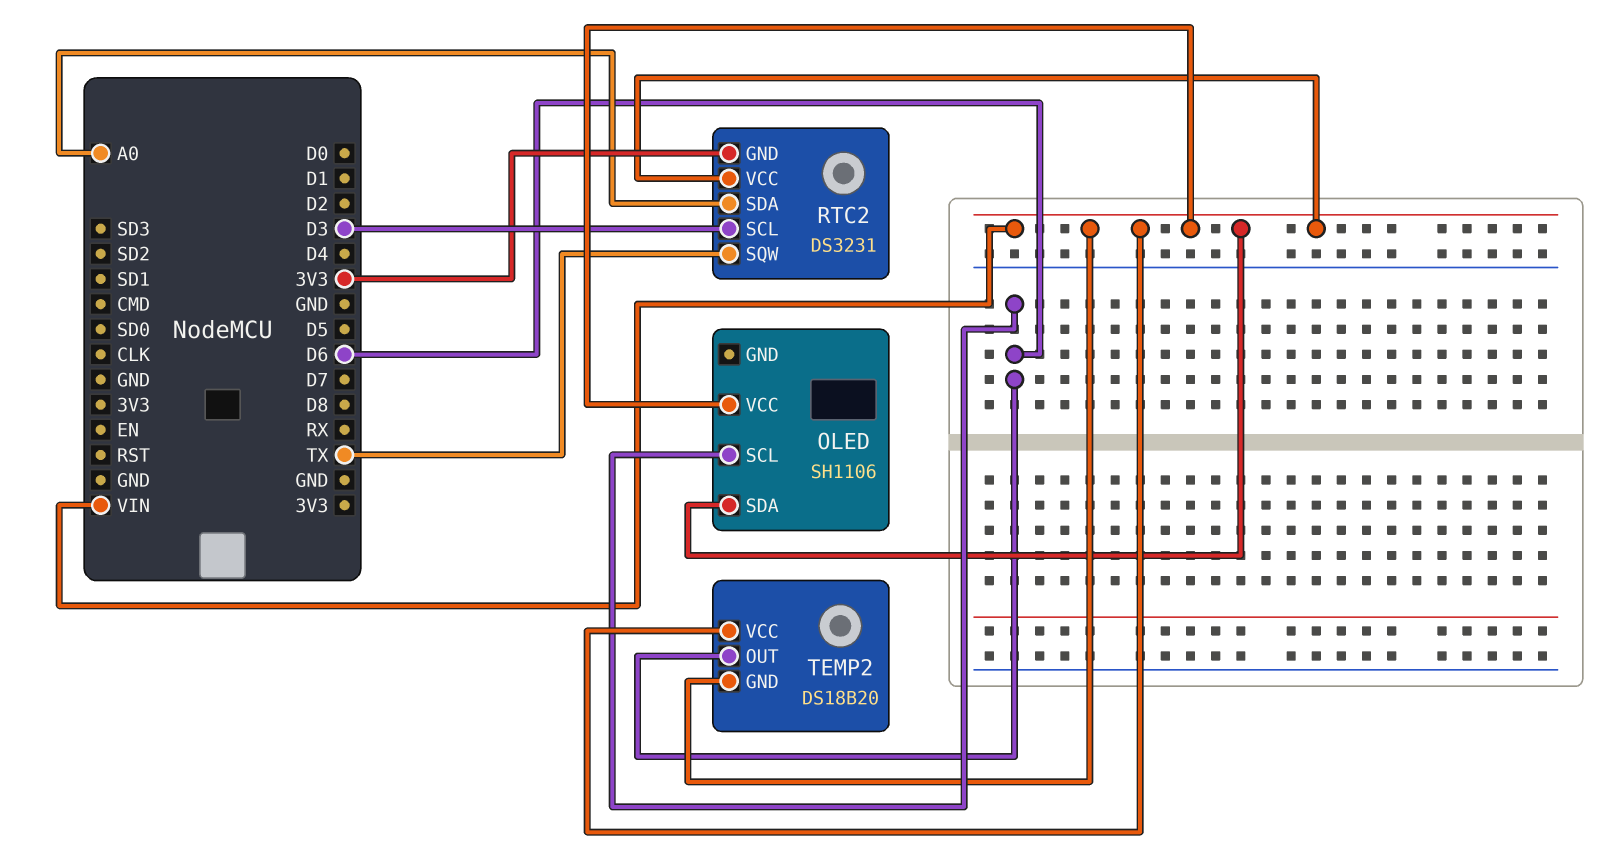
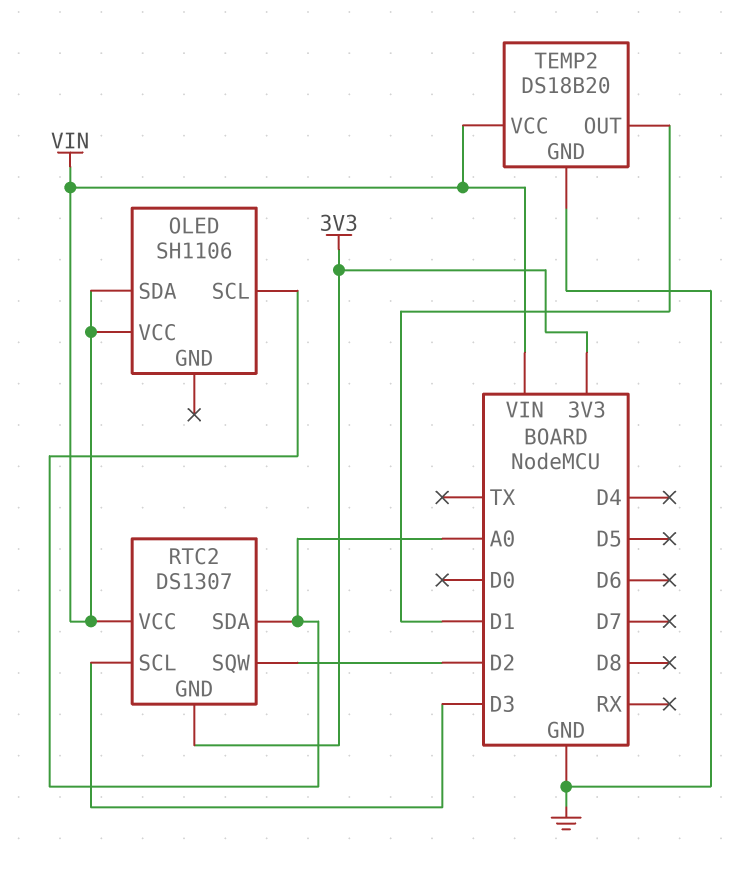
OLED pin SCL: D6 -> A0
RTC2: DS3231 -> DS1307
RTC2 pin SQW: TX -> D2
TEMP2 pin GND: VIN -> GND
TEMP2 pin OUT: D6 -> D1

